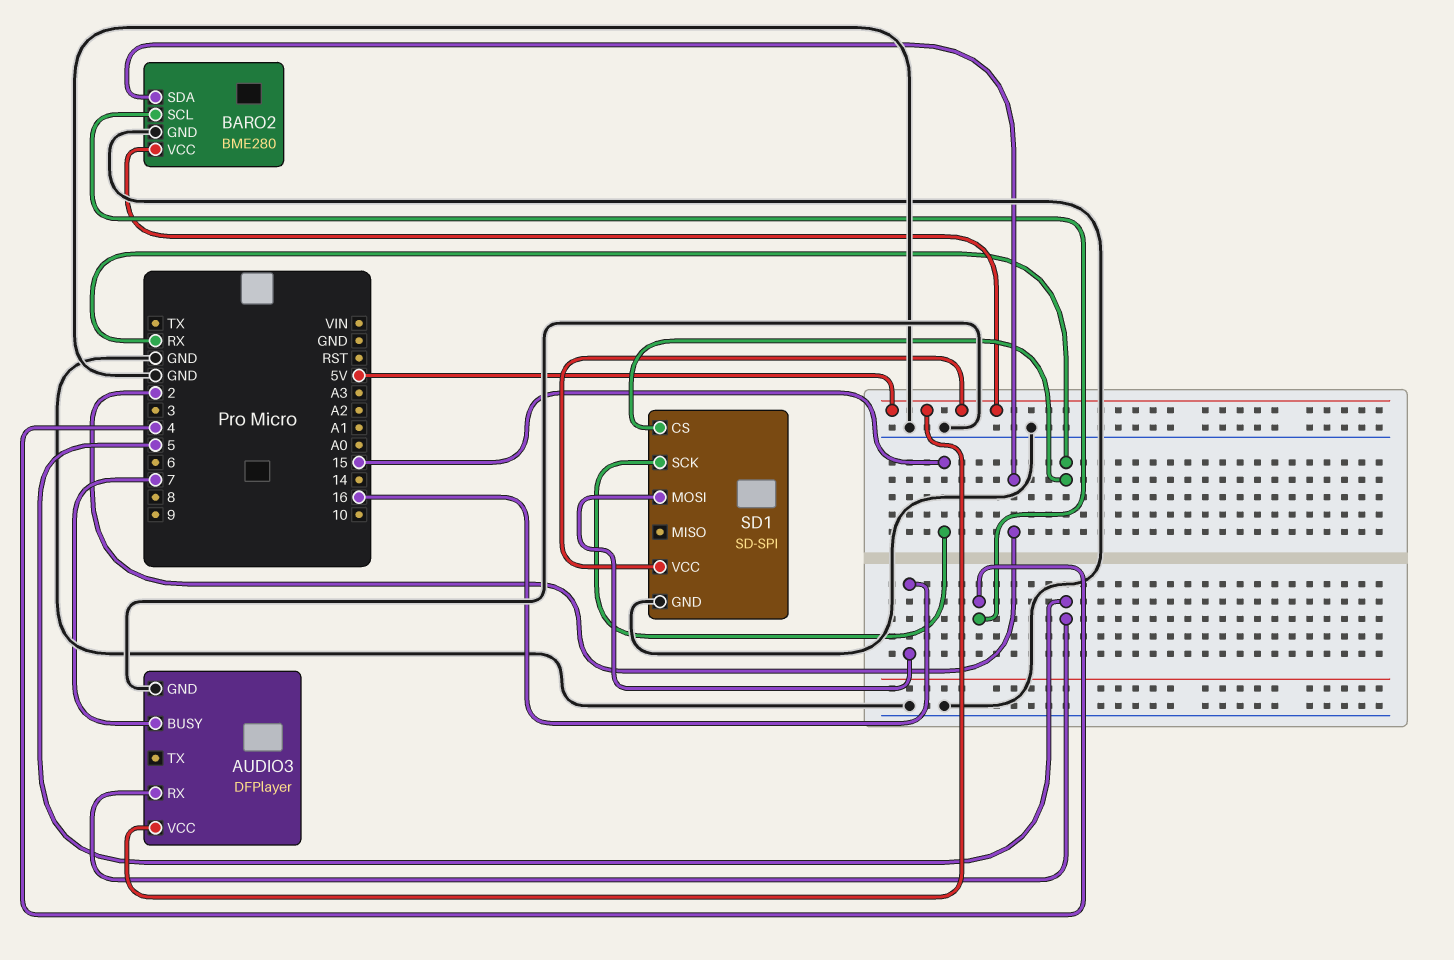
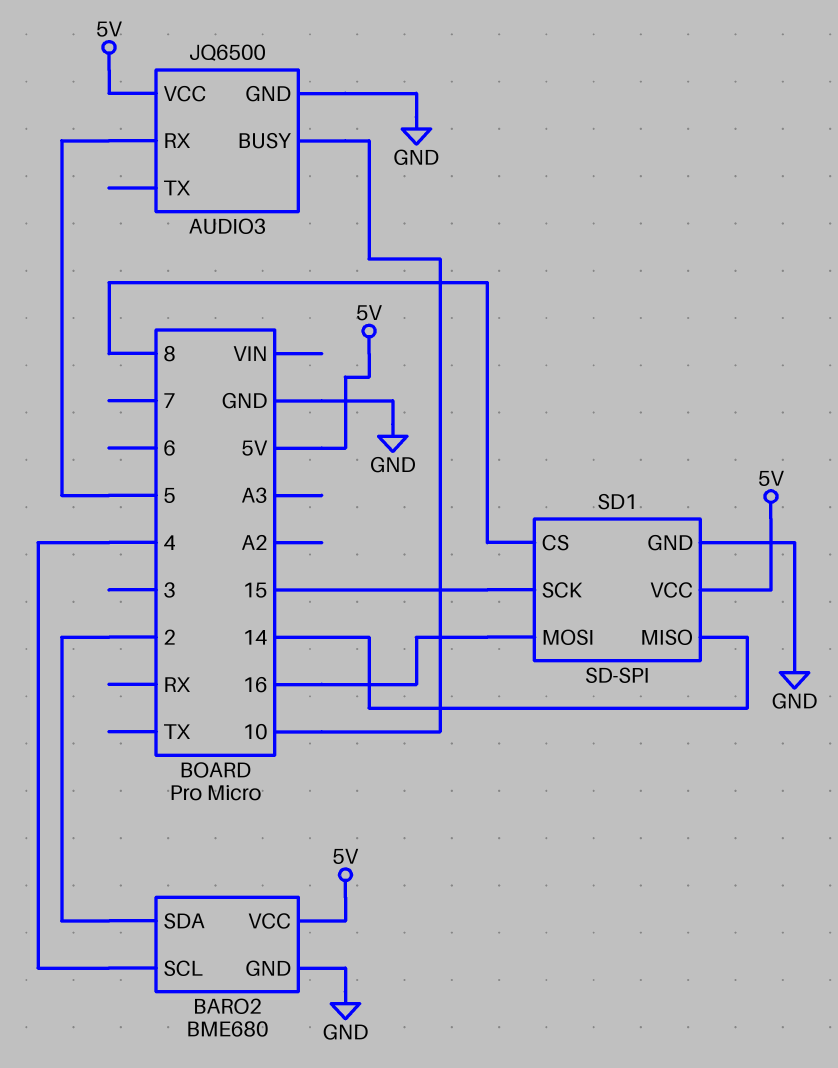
AUDIO3: DFPlayer -> JQ6500
AUDIO3 pin BUSY: 7 -> 10
BARO2: BME280 -> BME680
SD1 pin CS: RX -> 8
SD1 pin MISO: none -> 14

